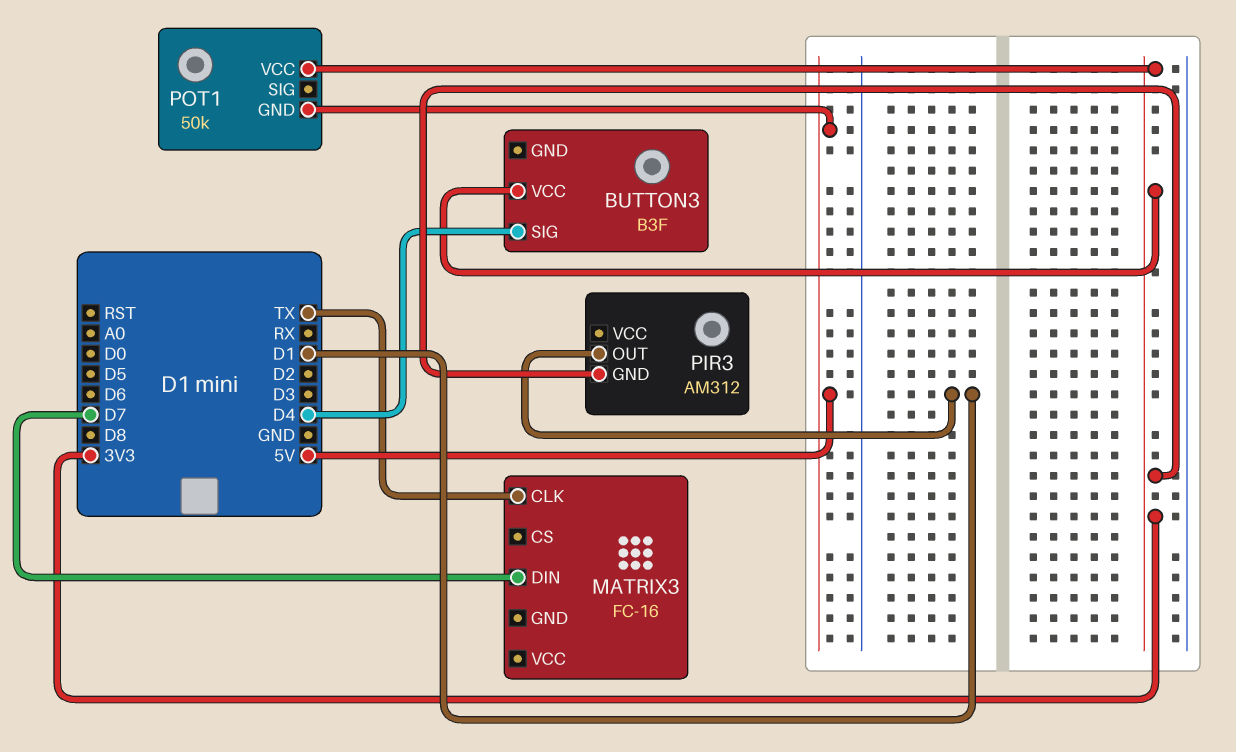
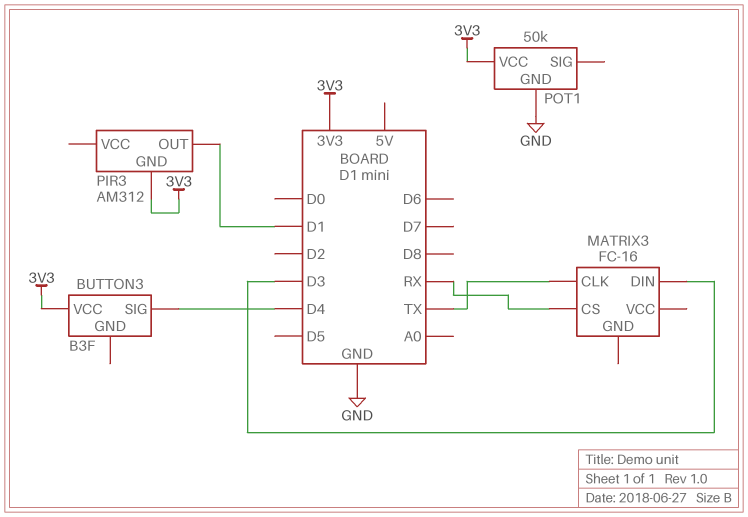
MATRIX3 pin CS: none -> RX
MATRIX3 pin DIN: D7 -> D3
POT1 pin GND: 5V -> GND

